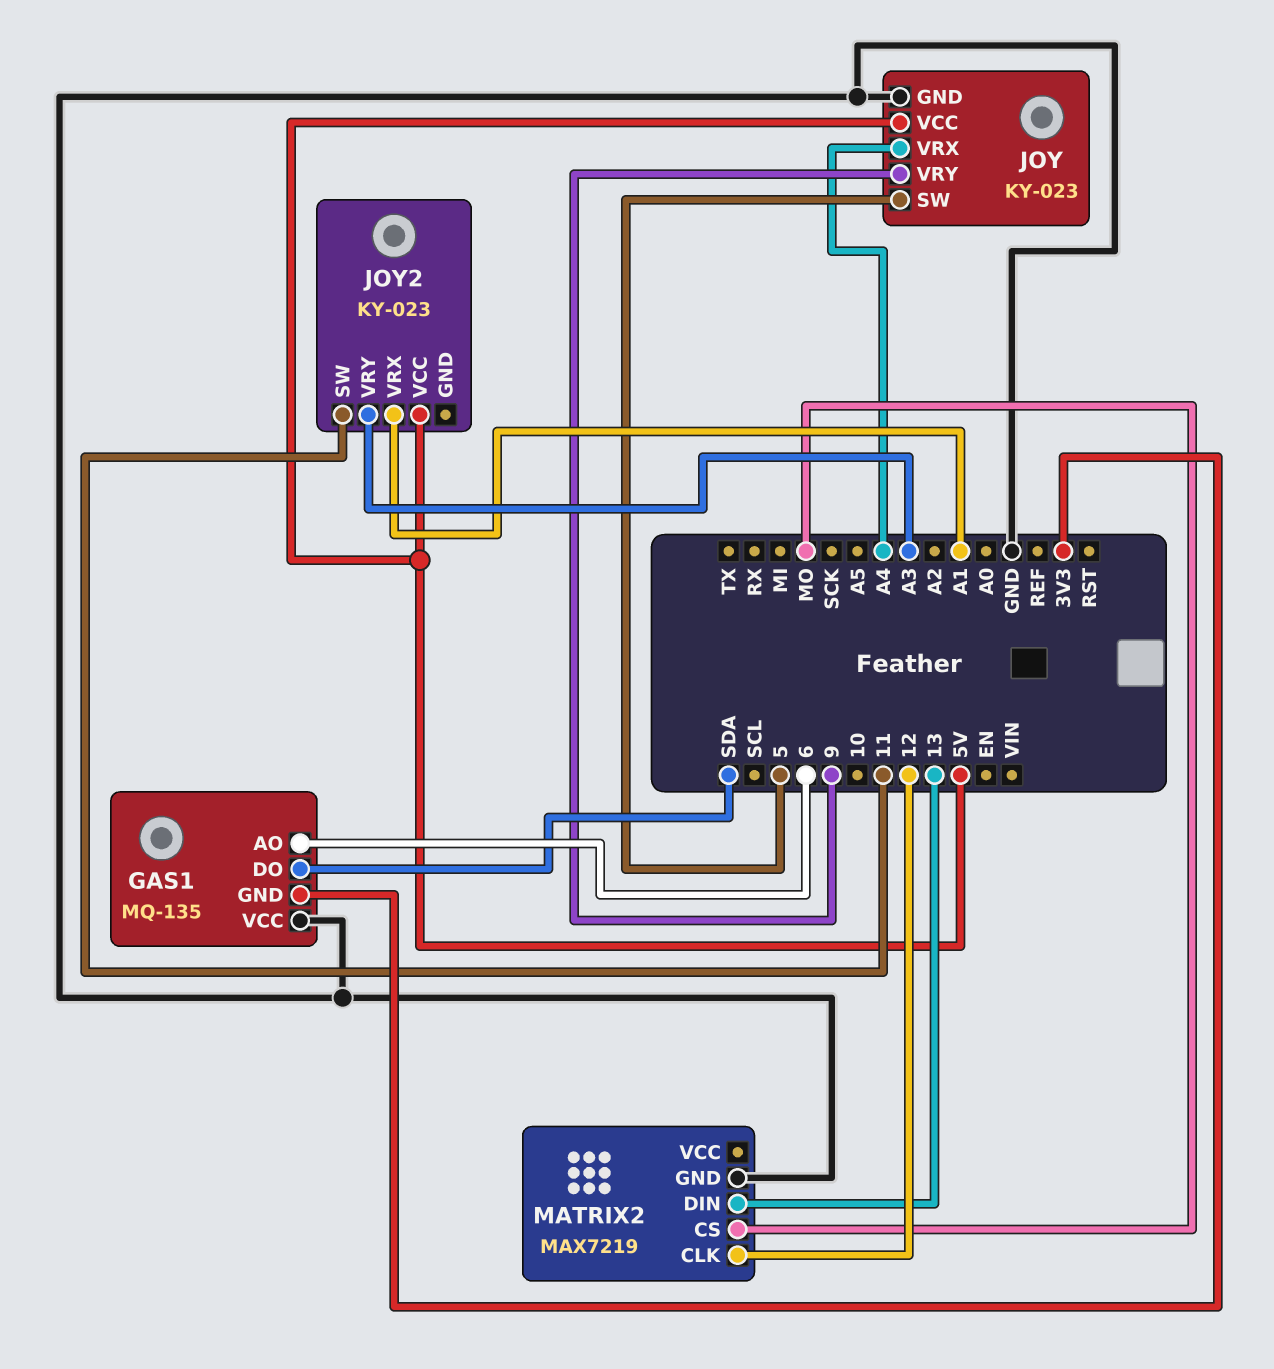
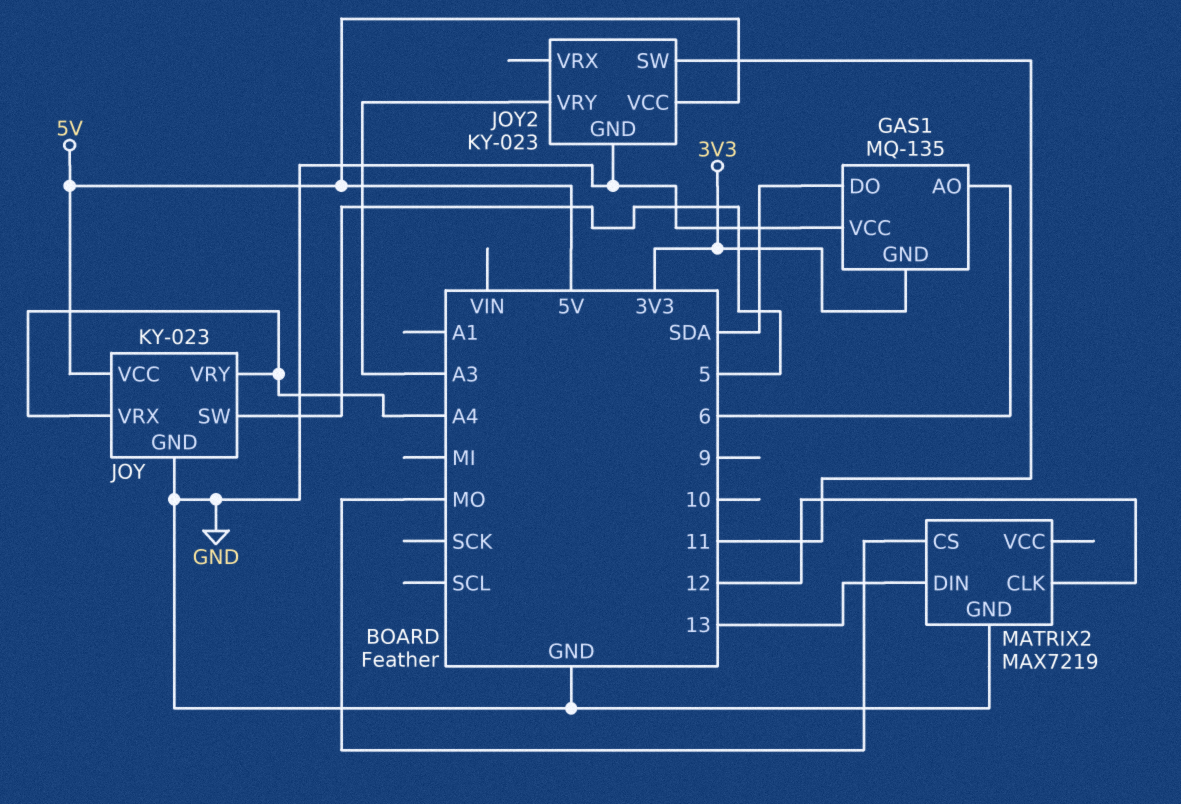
JOY pin VRY: 9 -> A4
JOY2 pin GND: none -> GND
JOY2 pin VRX: A1 -> none

